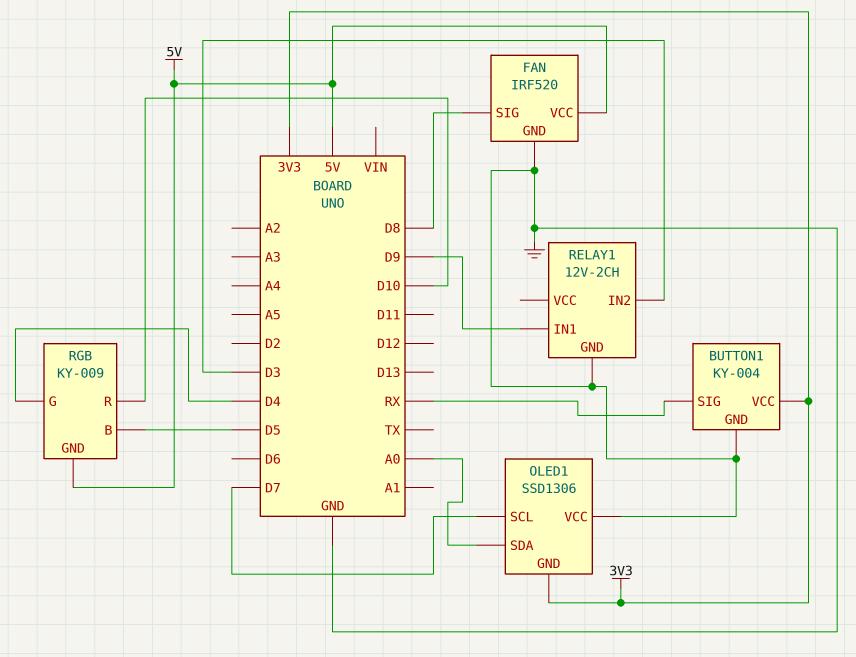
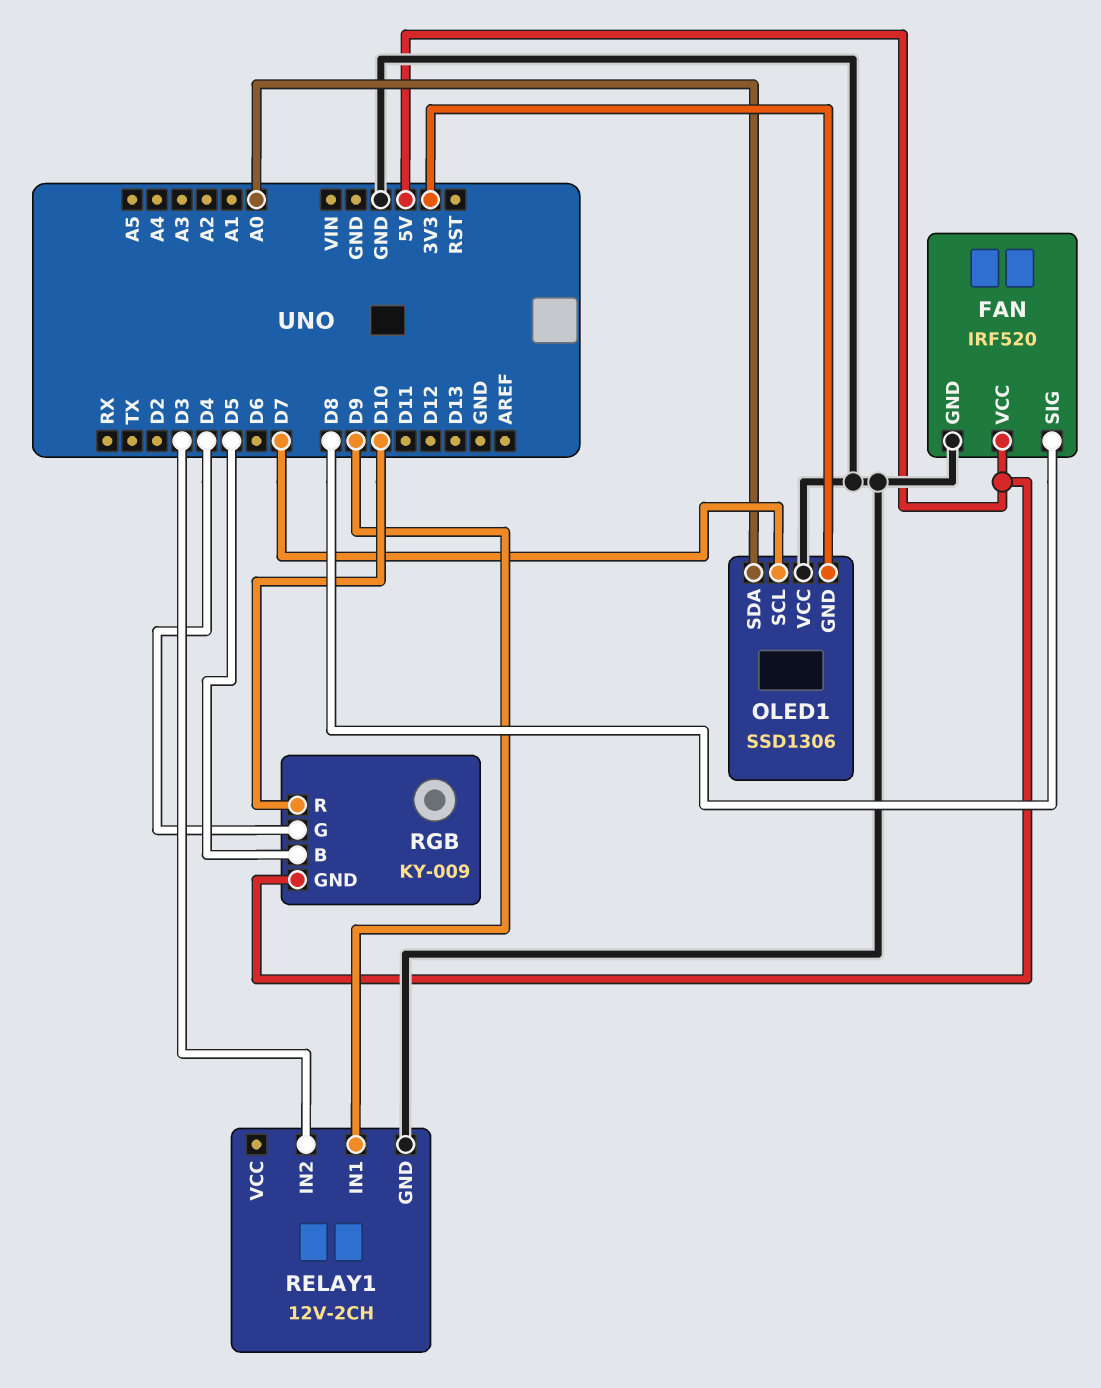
BUTTON1: KY-004 -> none
BUTTON1 pin GND: GND -> none
BUTTON1 pin SIG: RX -> none
BUTTON1 pin VCC: 3V3 -> none

